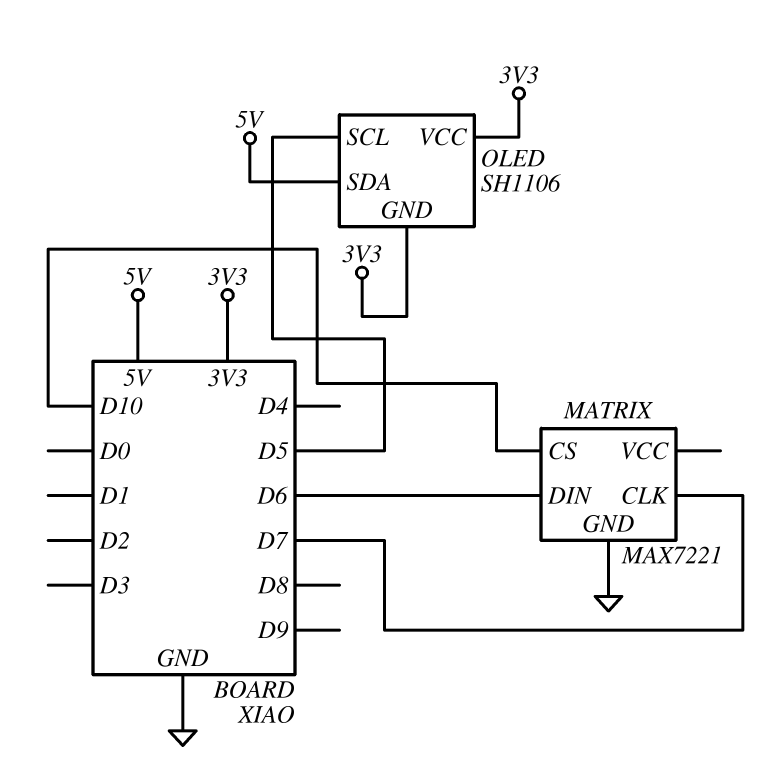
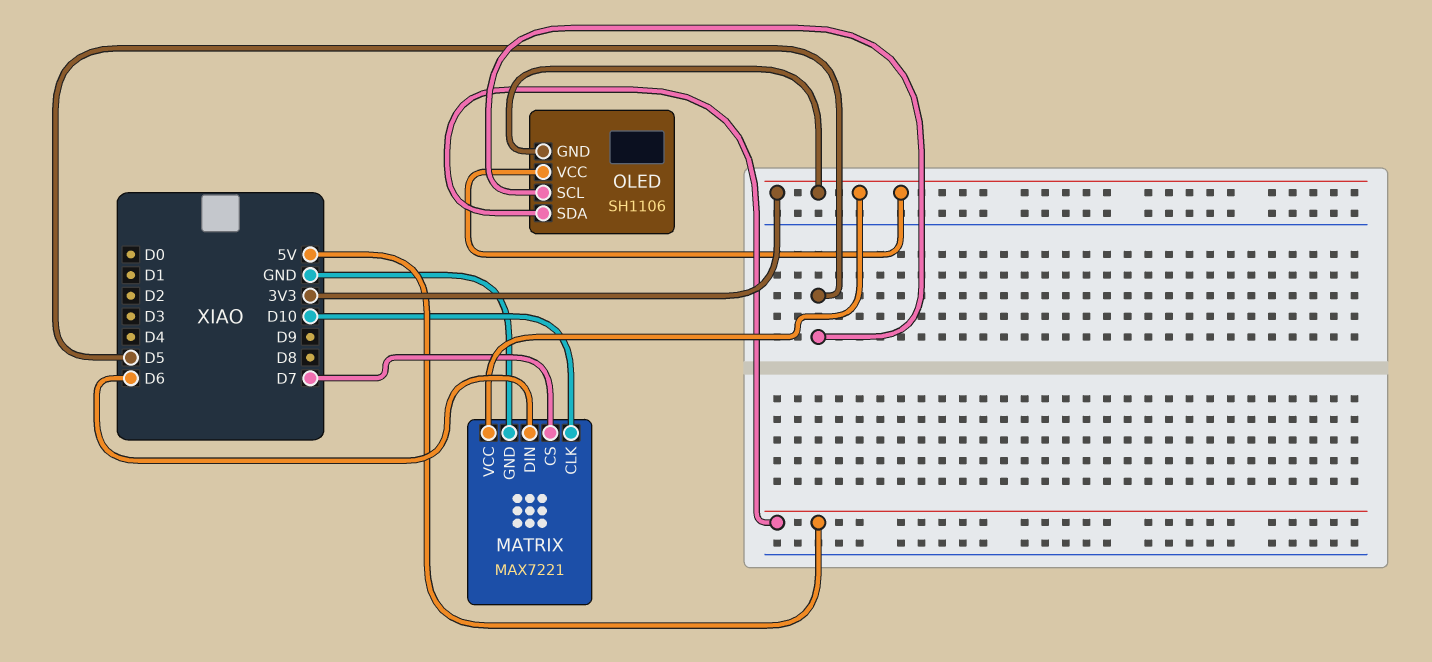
MATRIX pin CLK: D7 -> D10
MATRIX pin CS: D10 -> D7
MATRIX pin VCC: none -> 3V3

